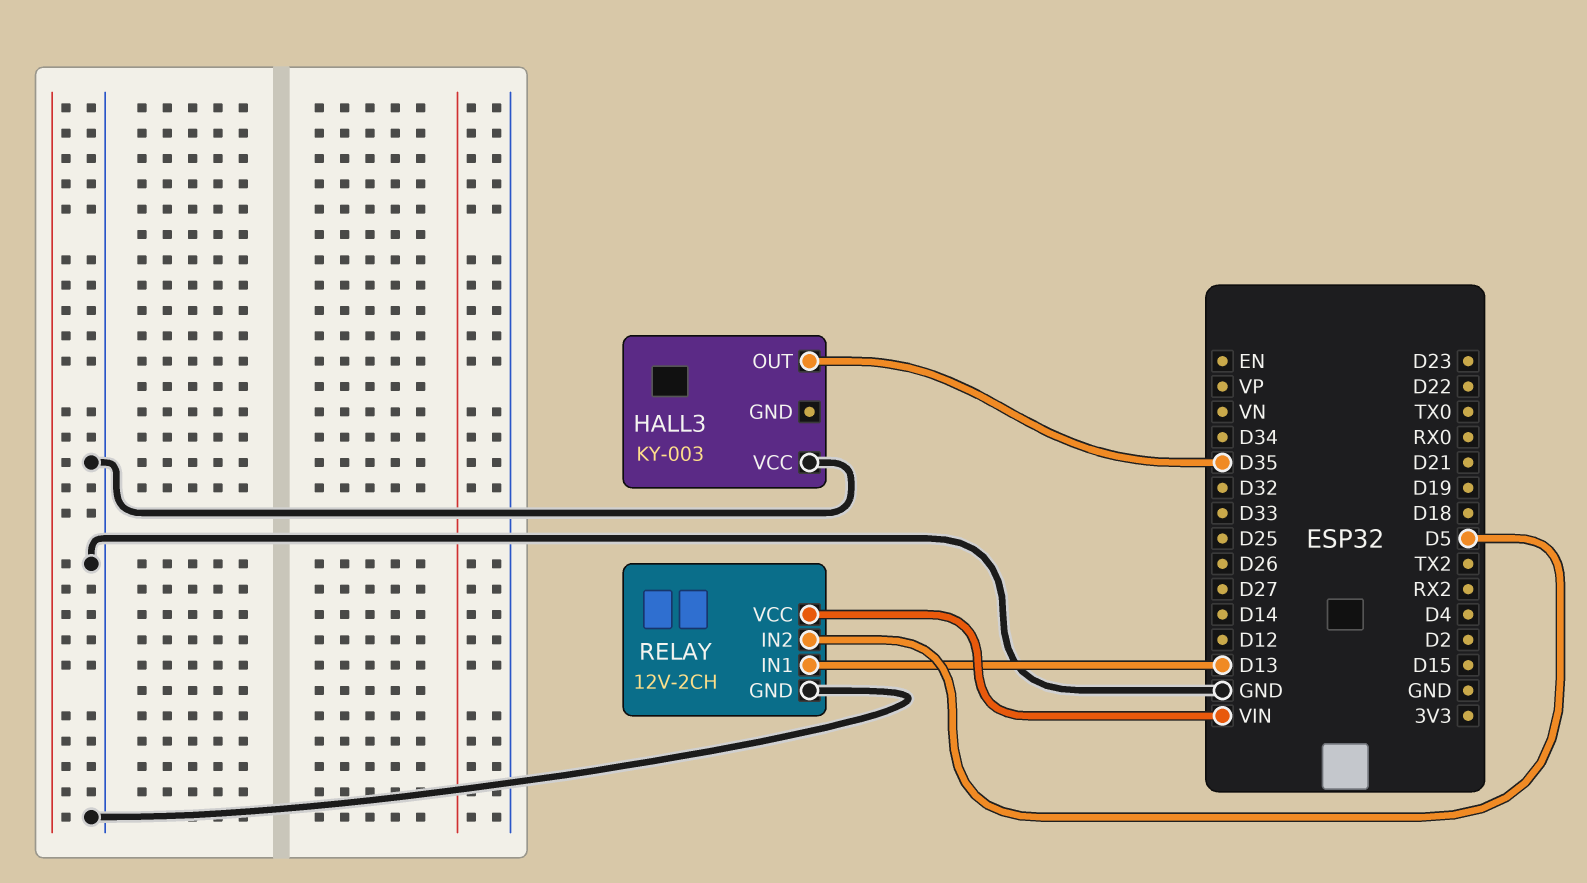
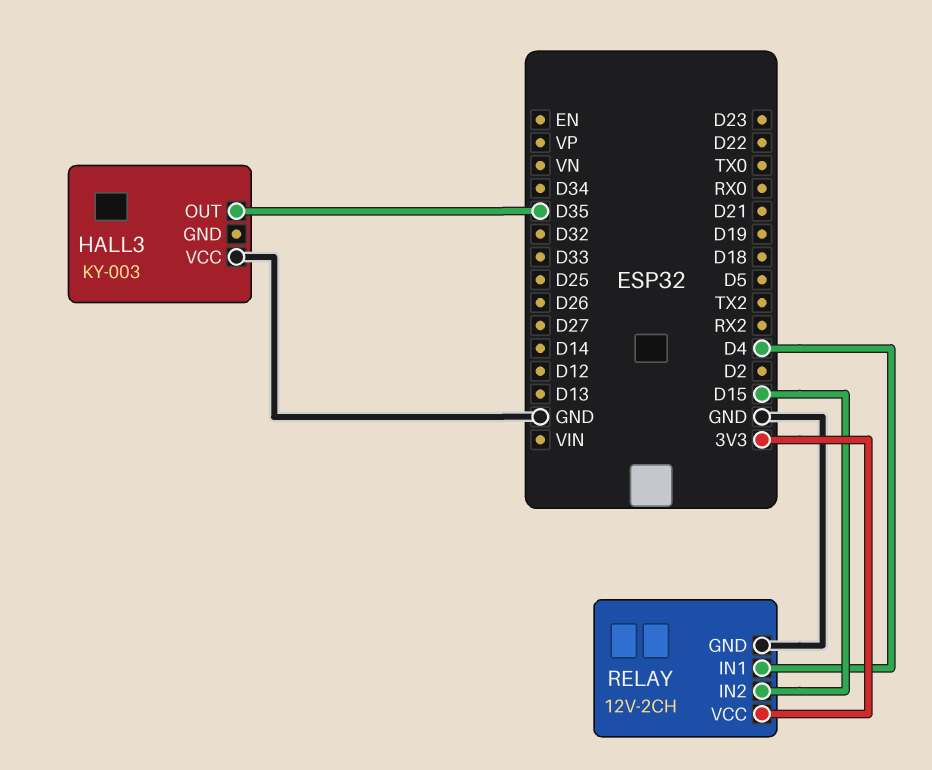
RELAY pin IN1: D13 -> D4
RELAY pin IN2: D5 -> D15
RELAY pin VCC: VIN -> 3V3

